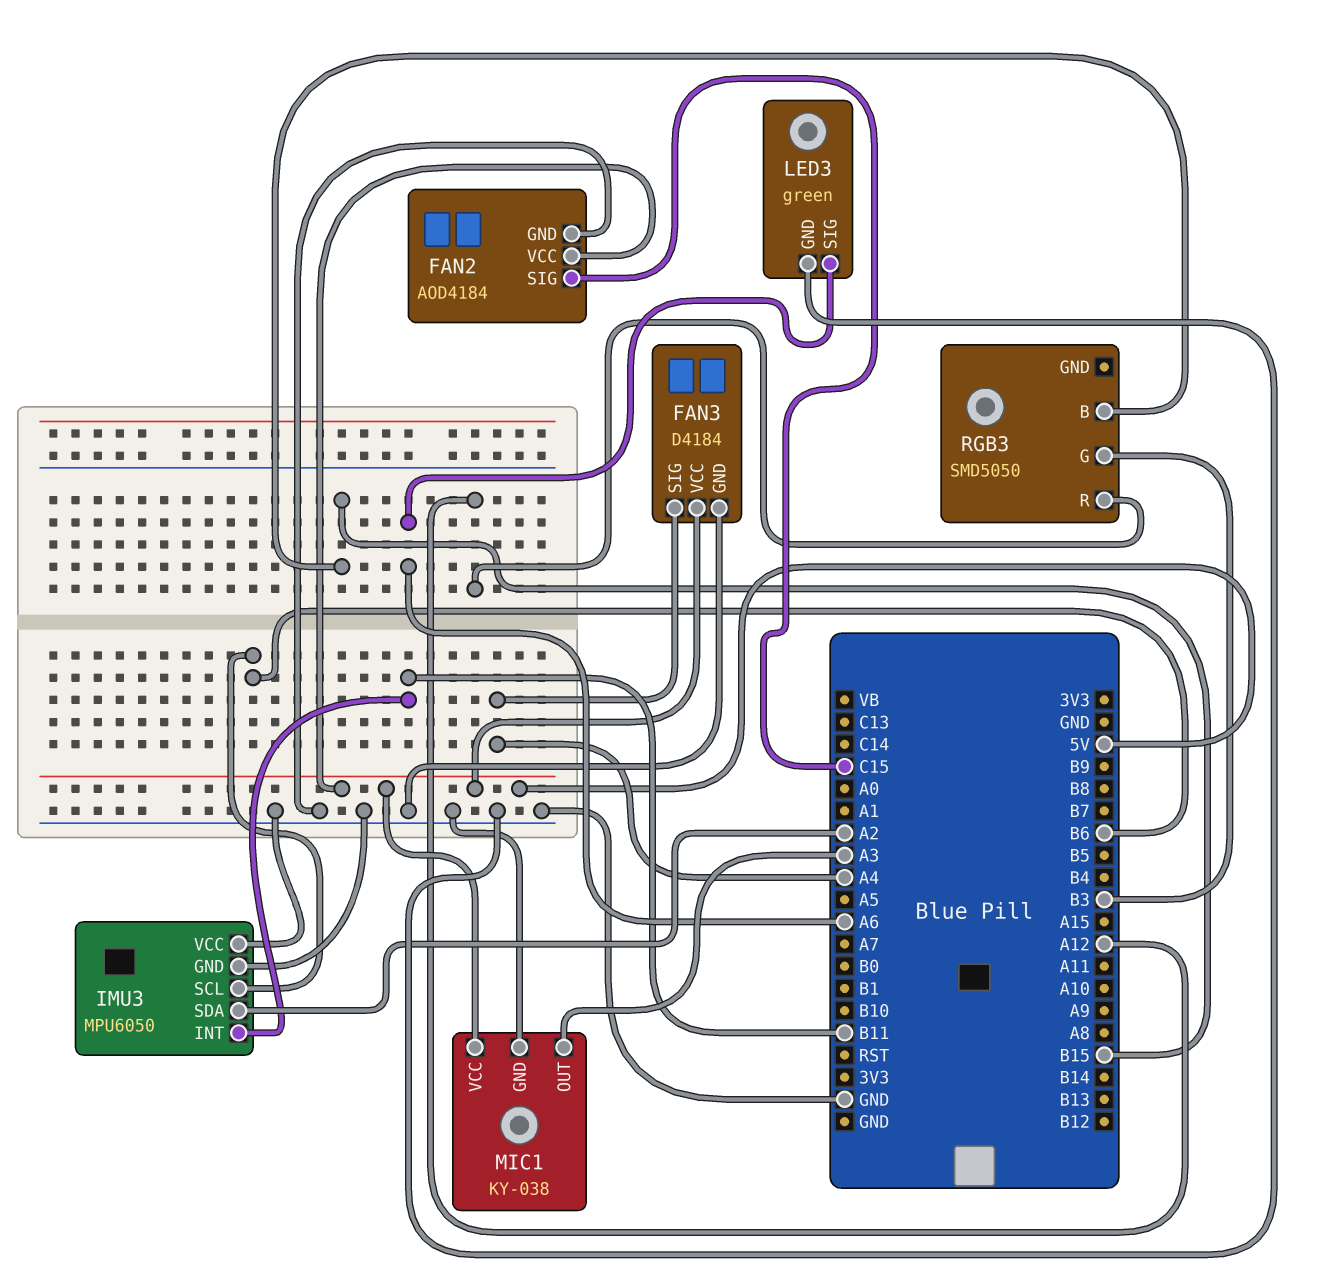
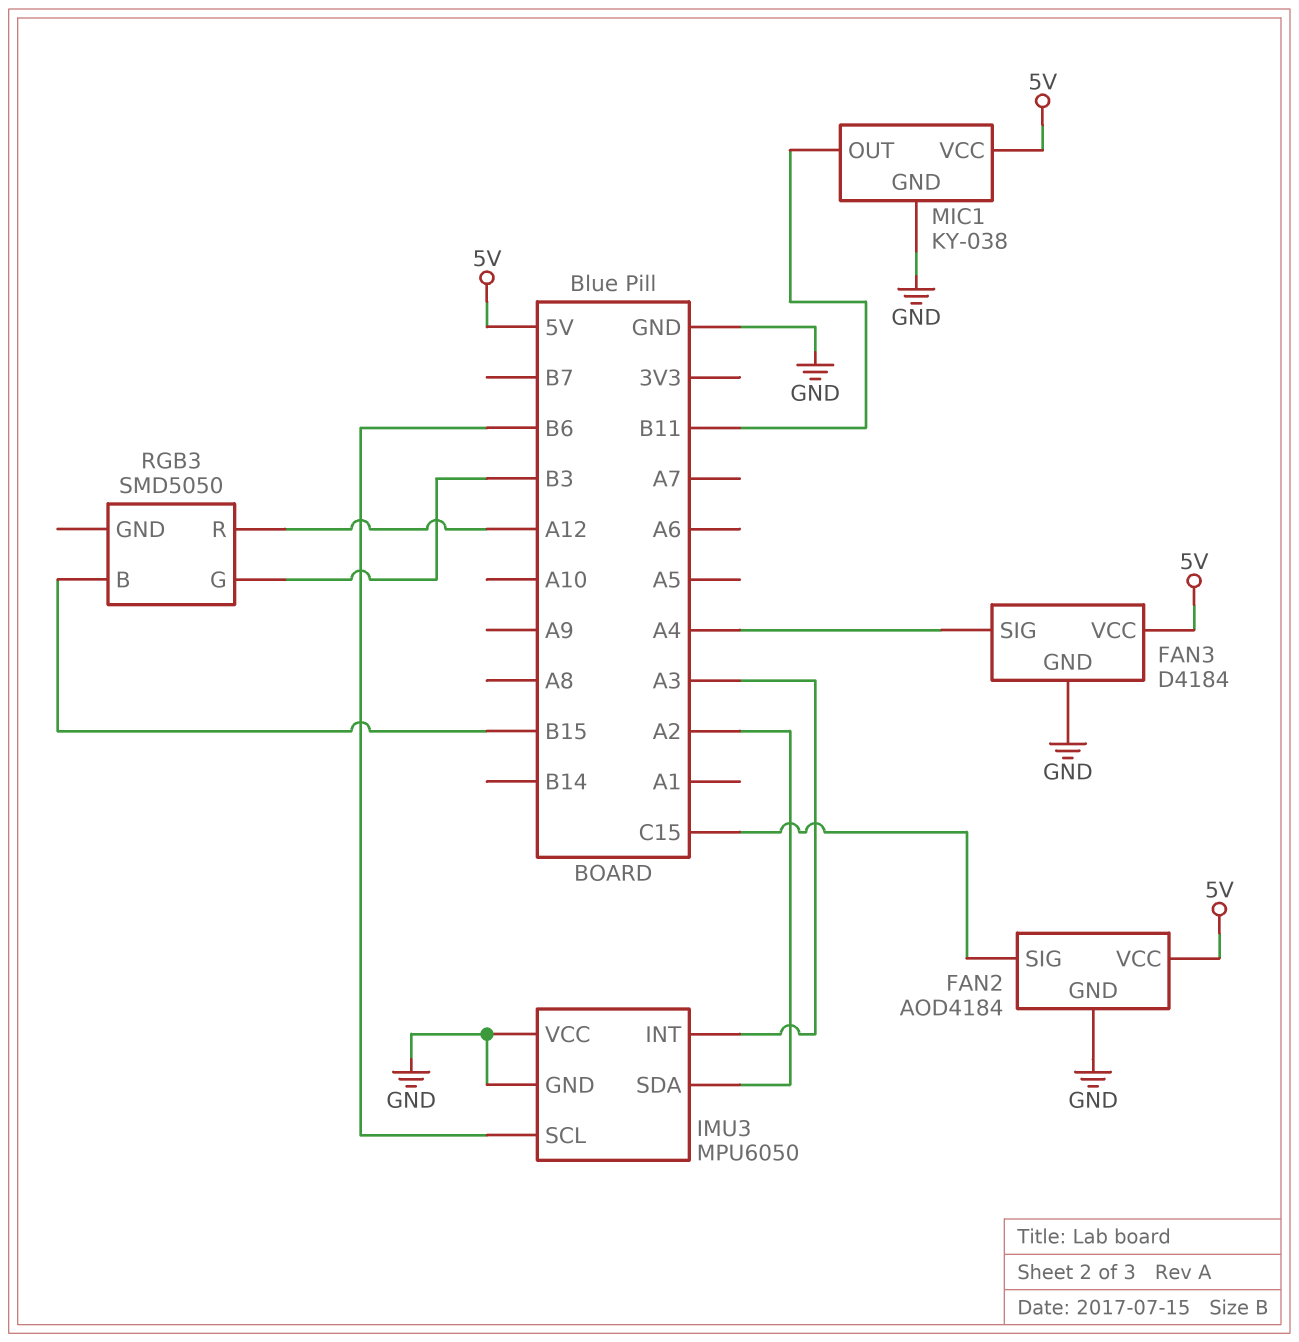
IMU3 pin INT: B11 -> A3
LED3: green -> none
LED3 pin GND: GND -> none
LED3 pin SIG: A6 -> none
MIC1 pin OUT: A3 -> B11

